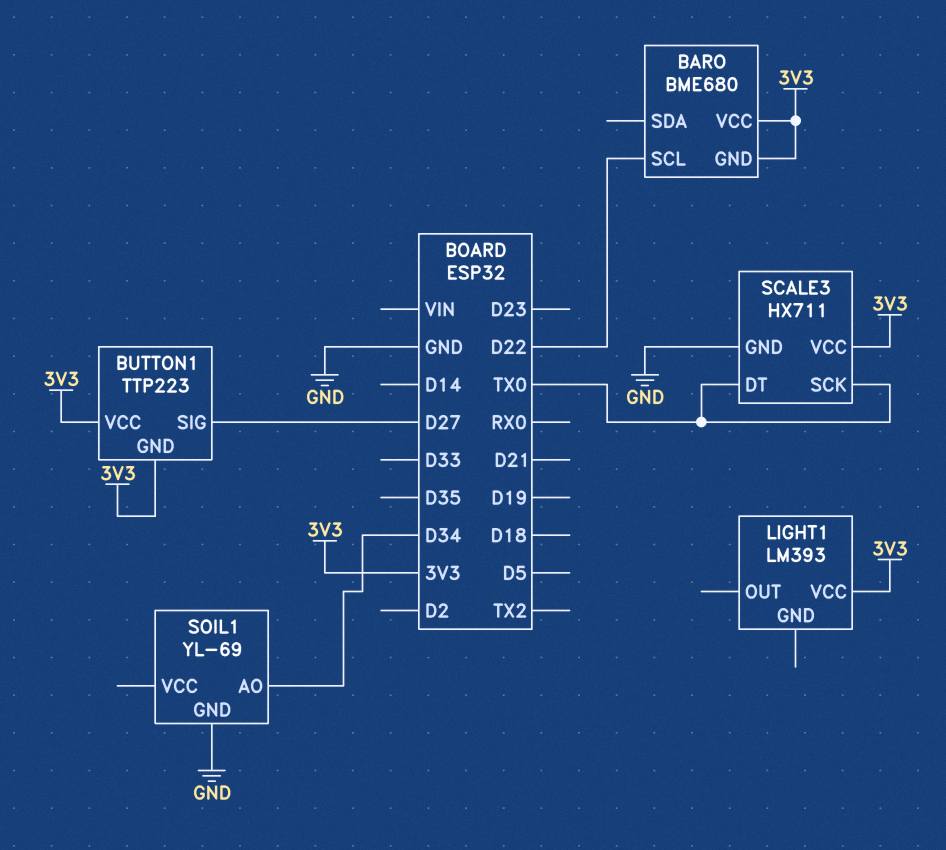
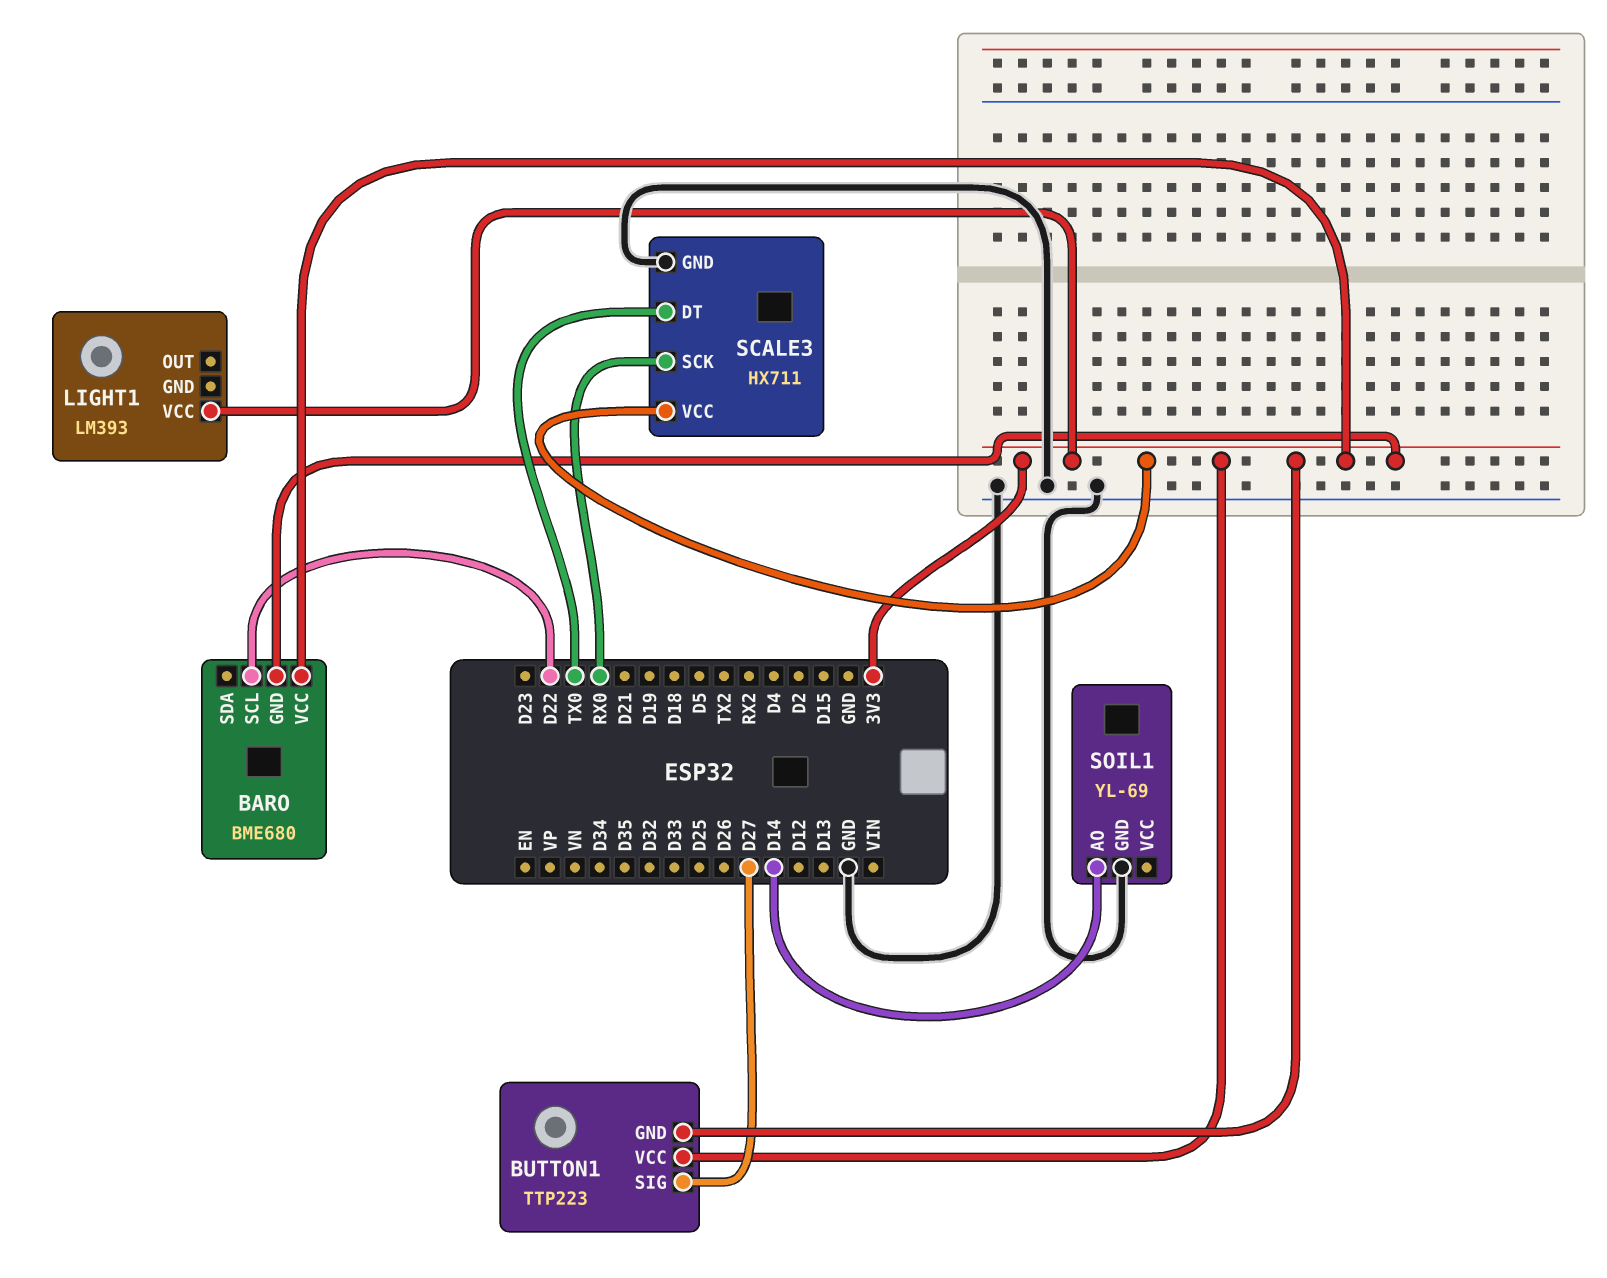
SCALE3 pin SCK: TX0 -> RX0
SOIL1 pin AO: D34 -> D14

